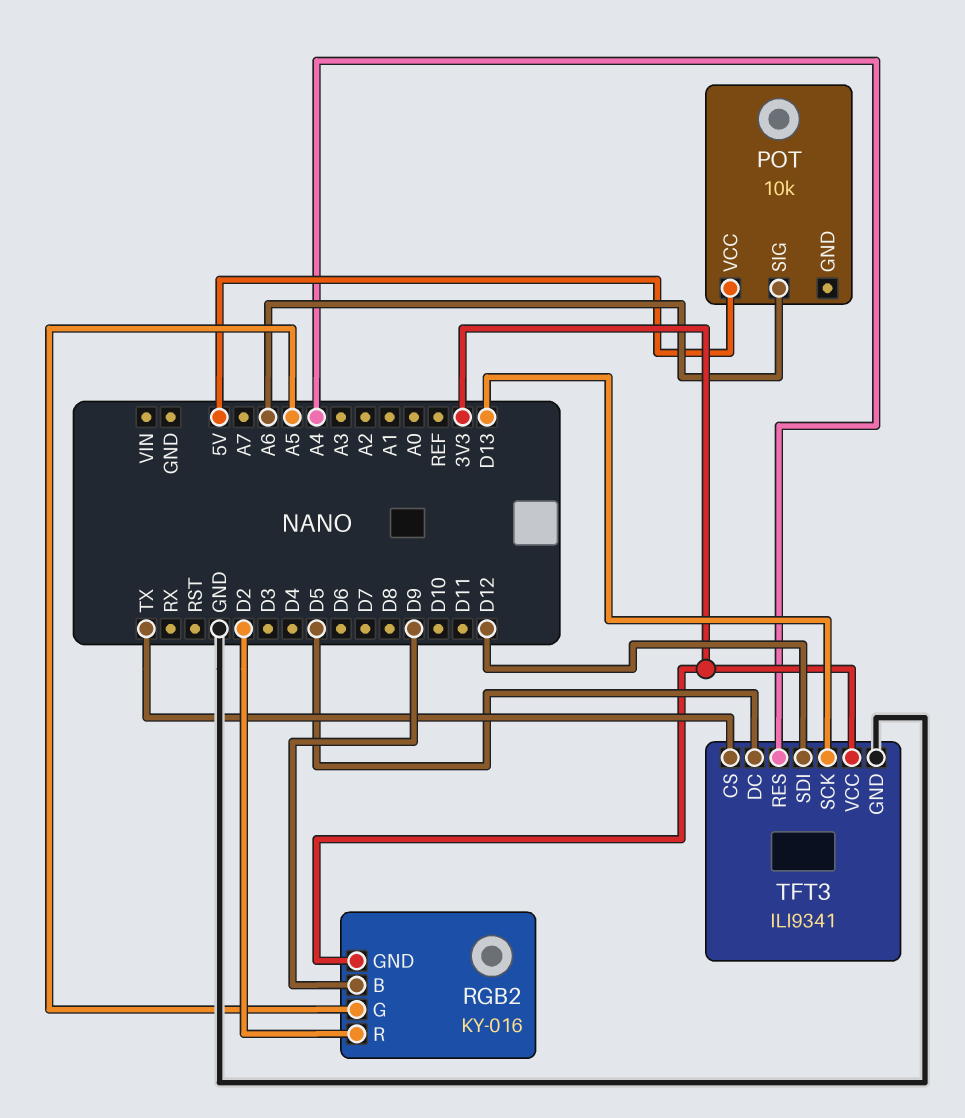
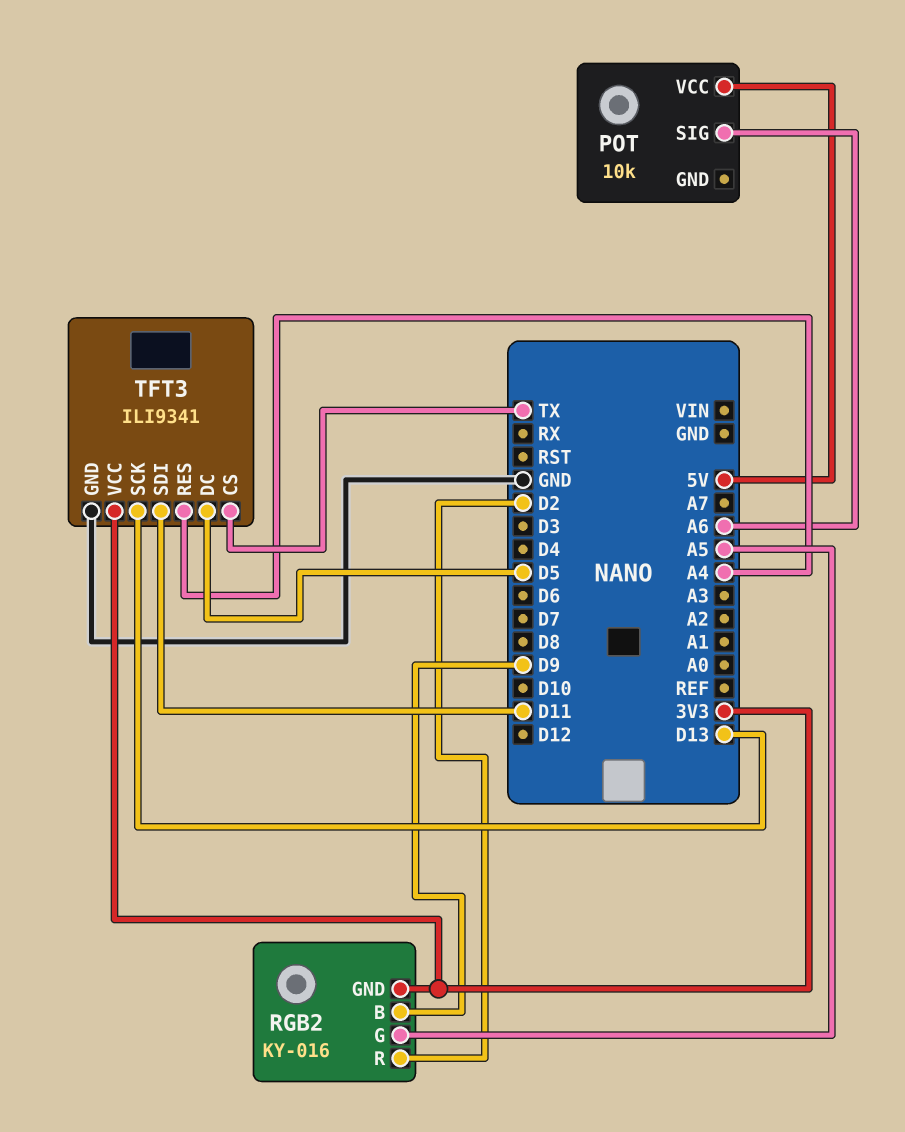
TFT3 pin SDI: D12 -> D11

